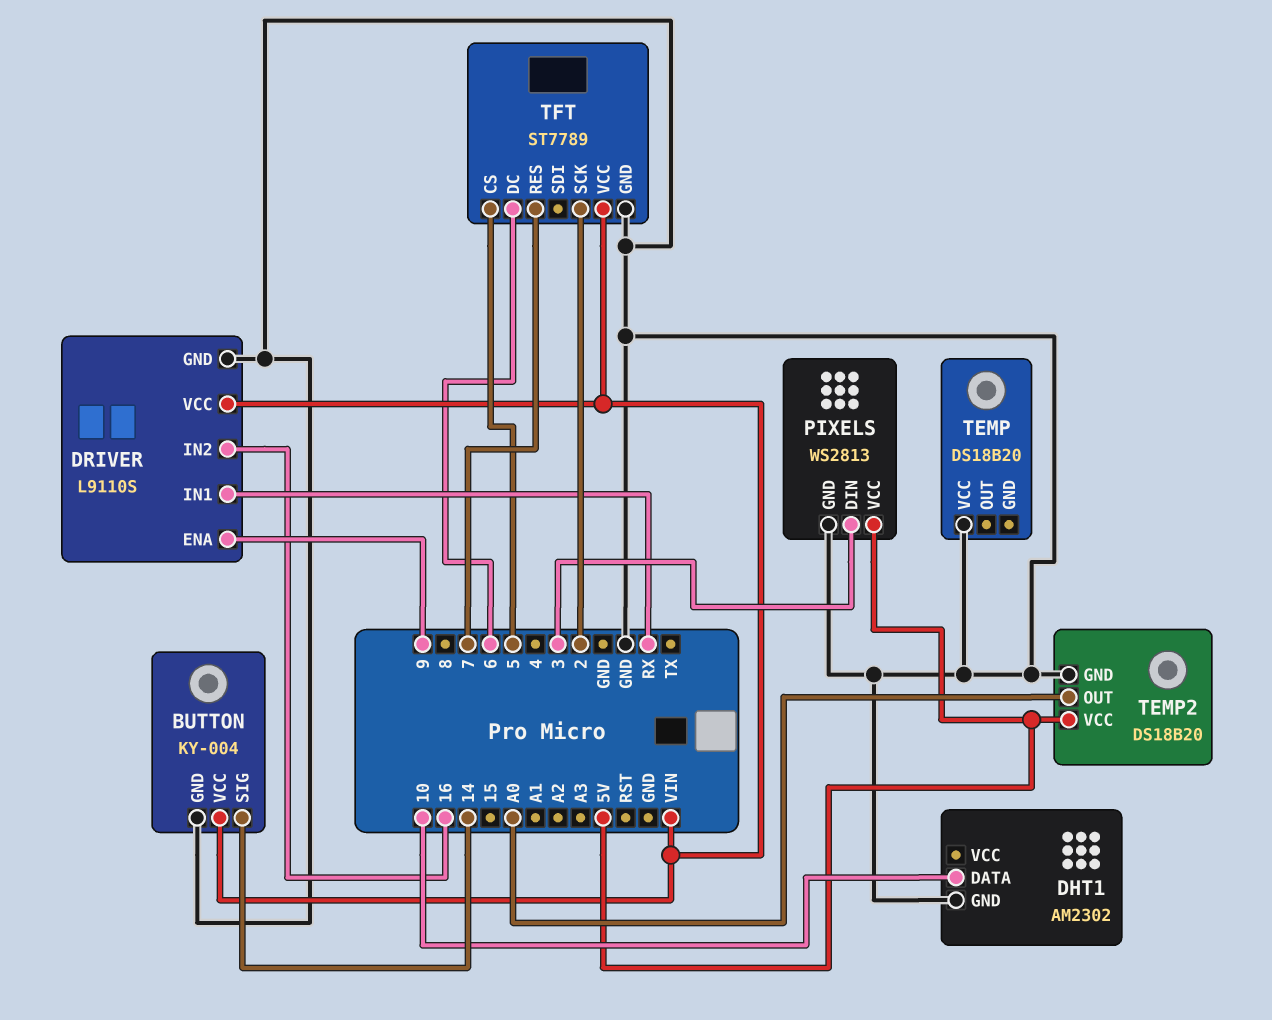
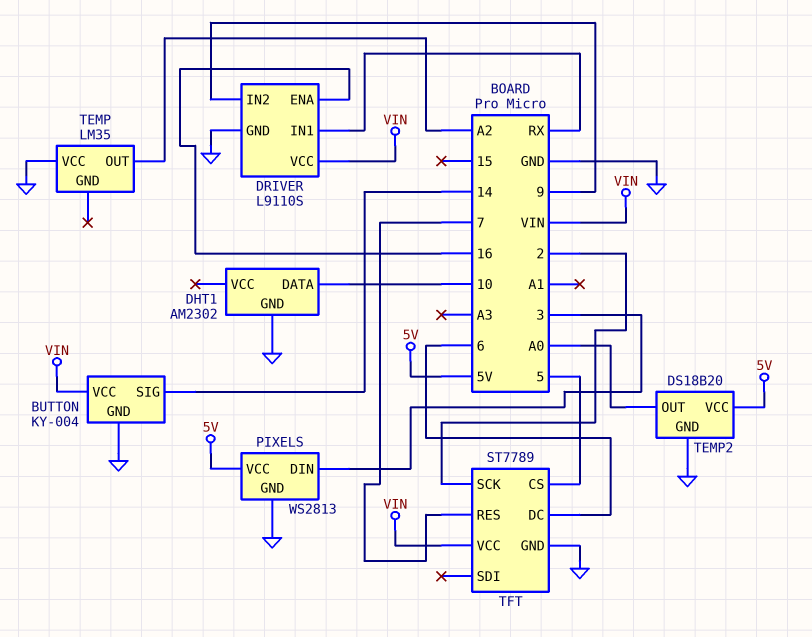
DRIVER pin ENA: 9 -> 16
DRIVER pin IN2: 16 -> 9
TEMP: DS18B20 -> LM35
TEMP pin OUT: none -> A2

